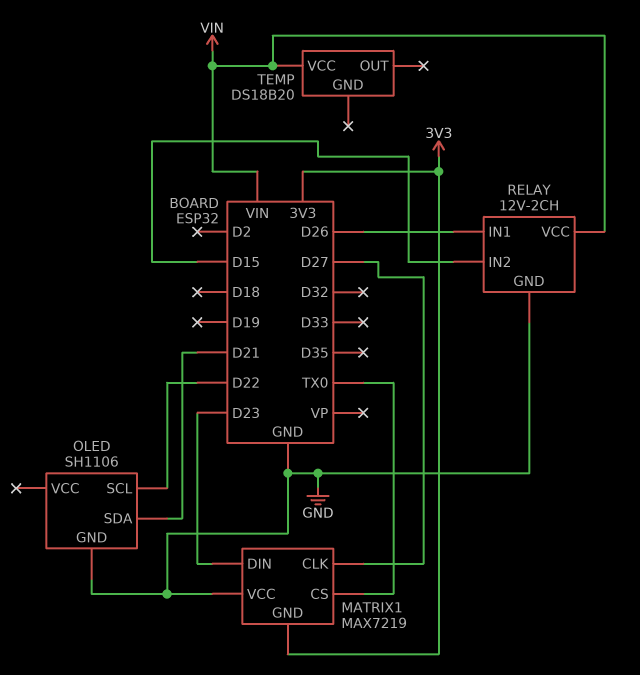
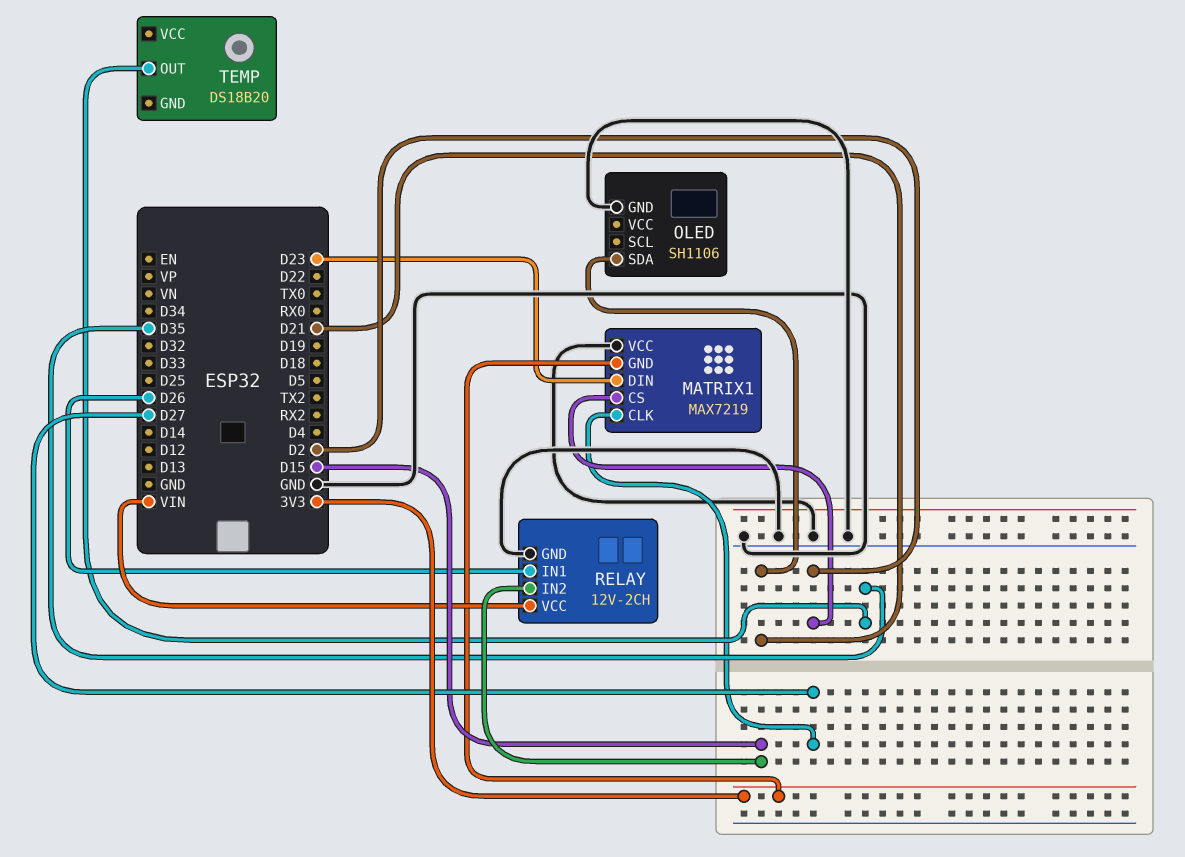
MATRIX1 pin CS: TX0 -> D2
OLED pin SCL: D22 -> none
TEMP pin OUT: none -> D35
TEMP pin VCC: VIN -> none

